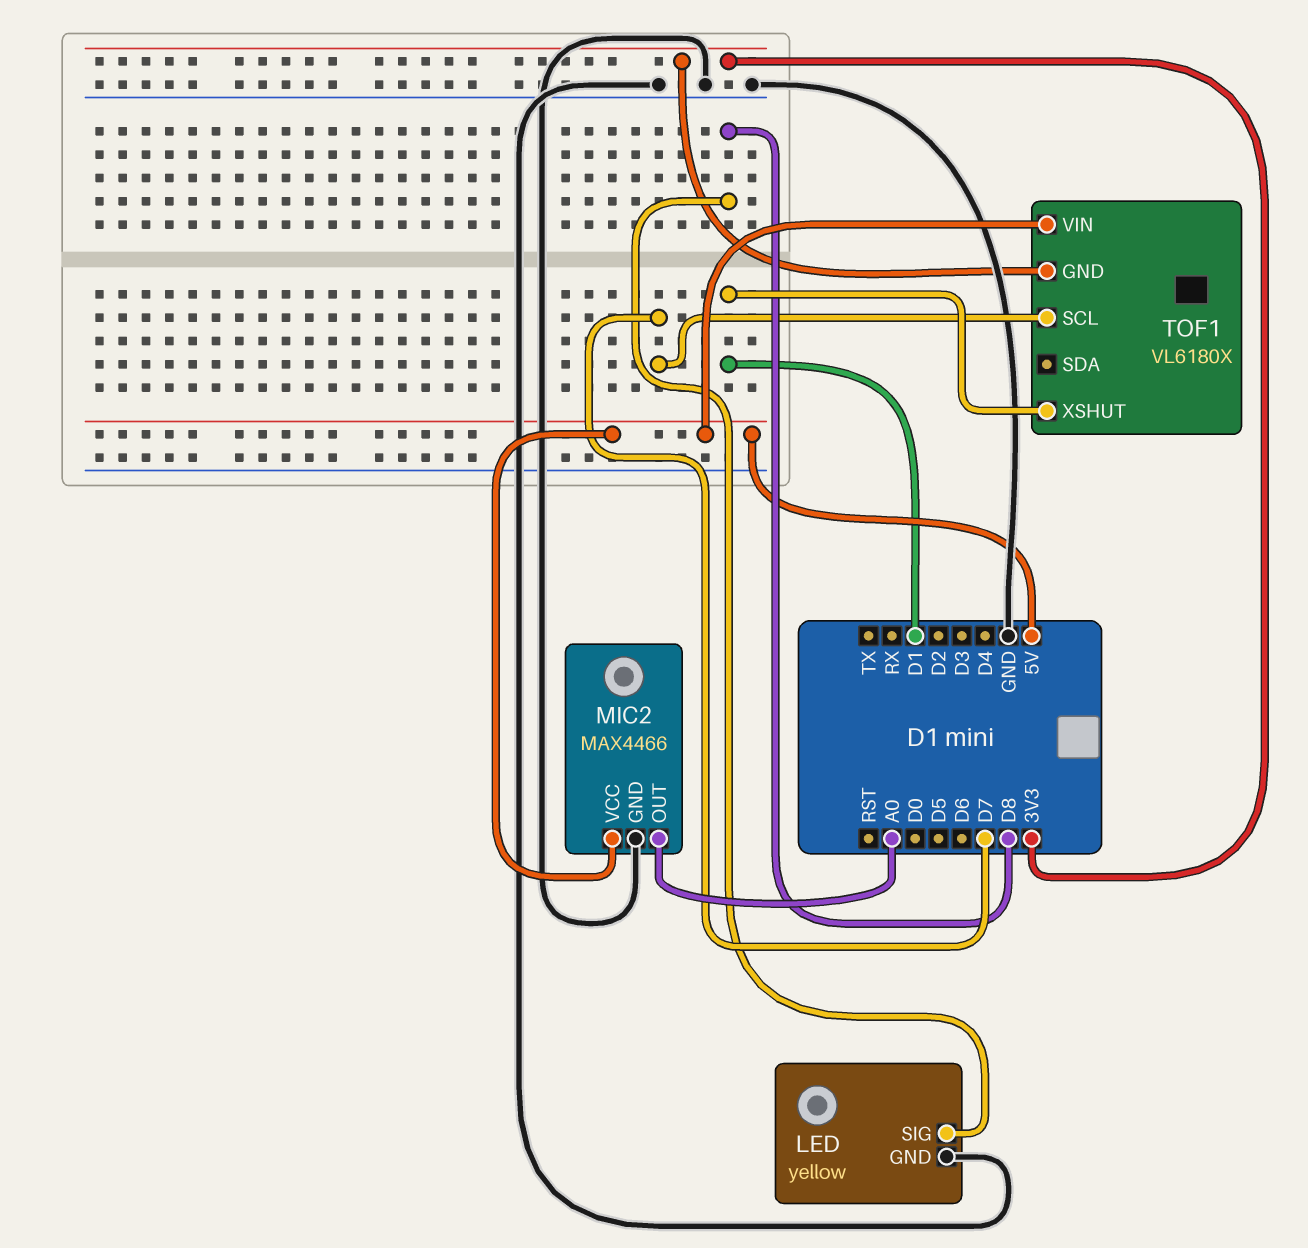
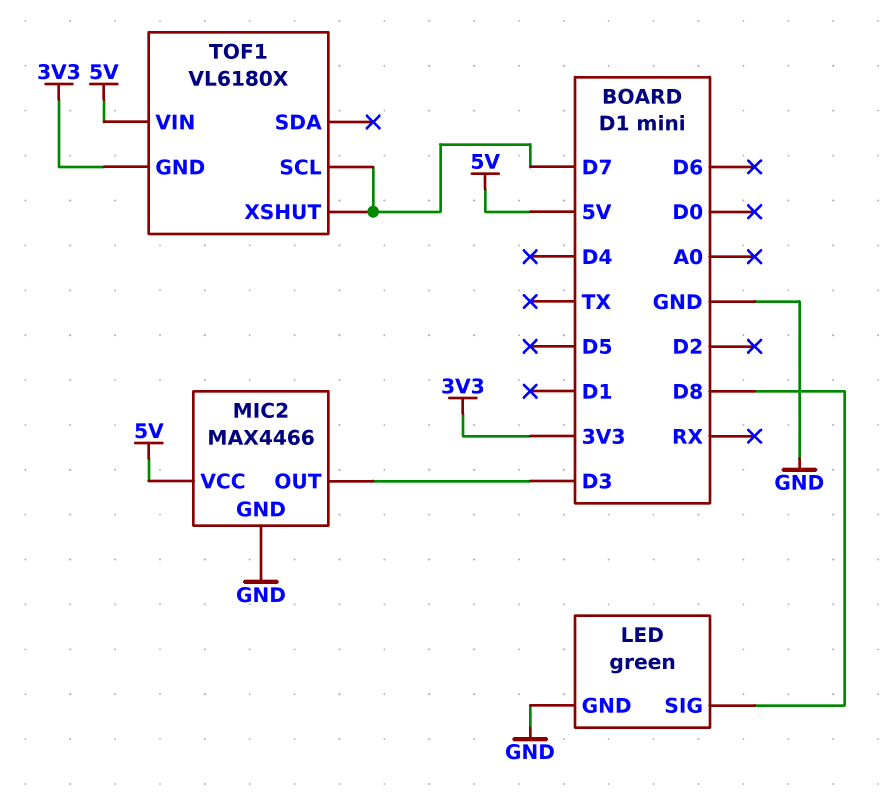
LED: yellow -> green
MIC2 pin OUT: A0 -> D3
TOF1 pin XSHUT: D1 -> D7

